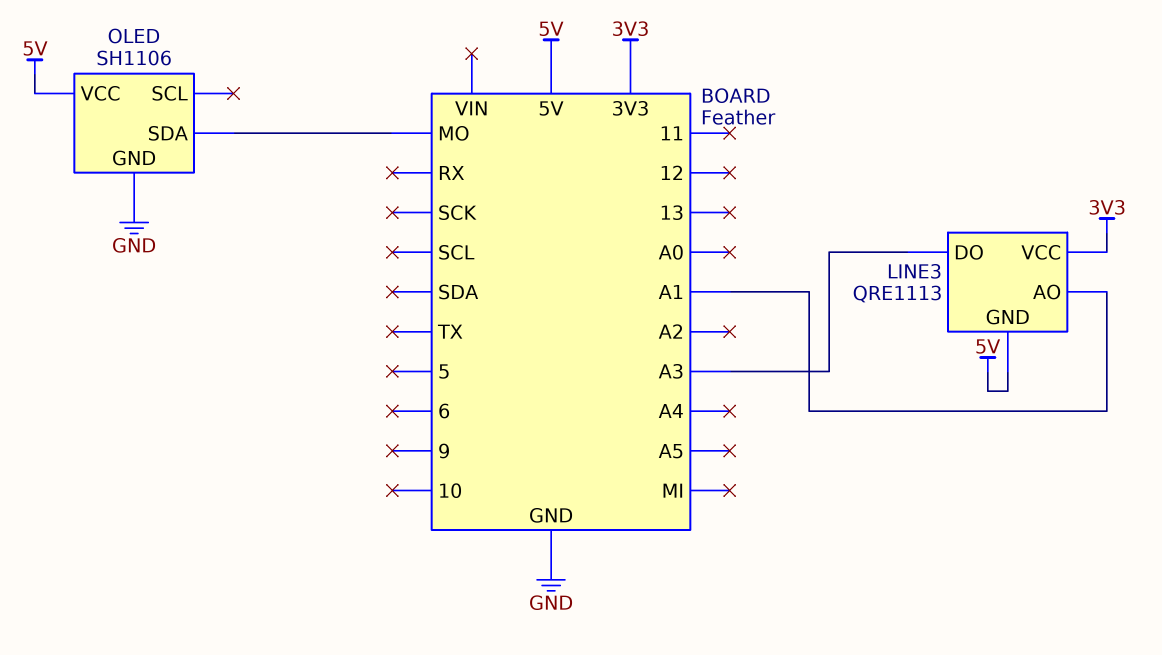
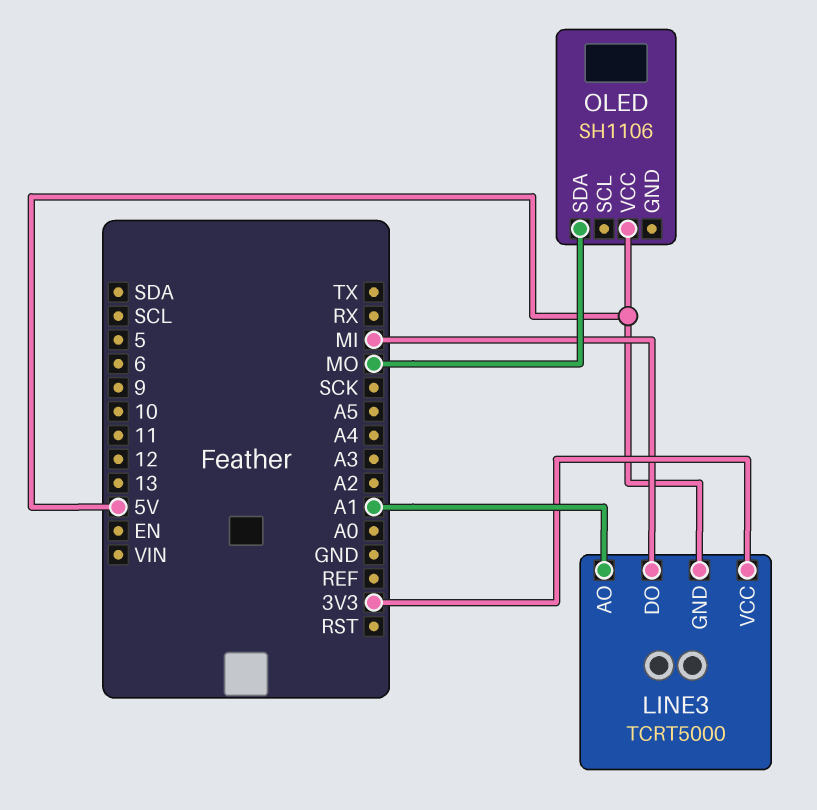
LINE3: QRE1113 -> TCRT5000
LINE3 pin DO: A3 -> MI
OLED pin GND: GND -> none

